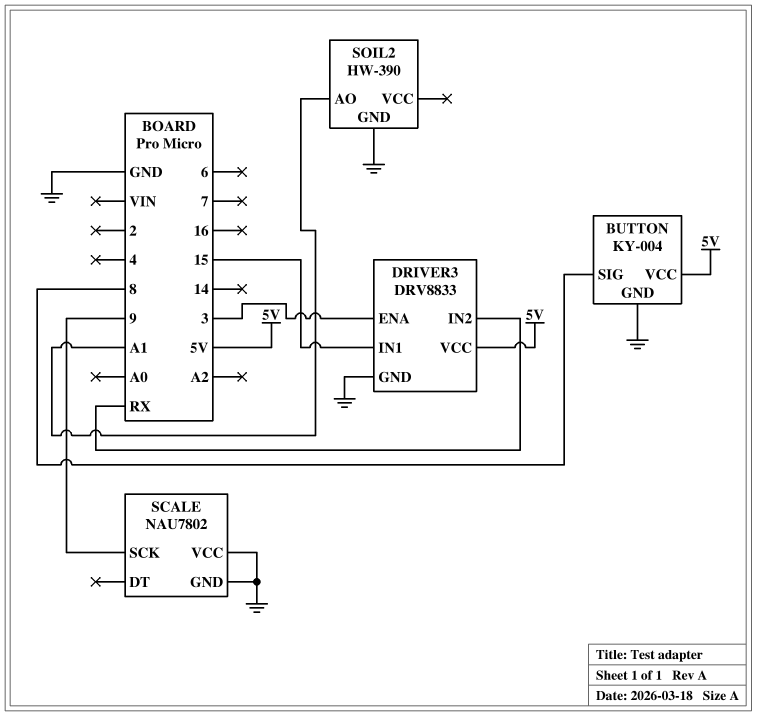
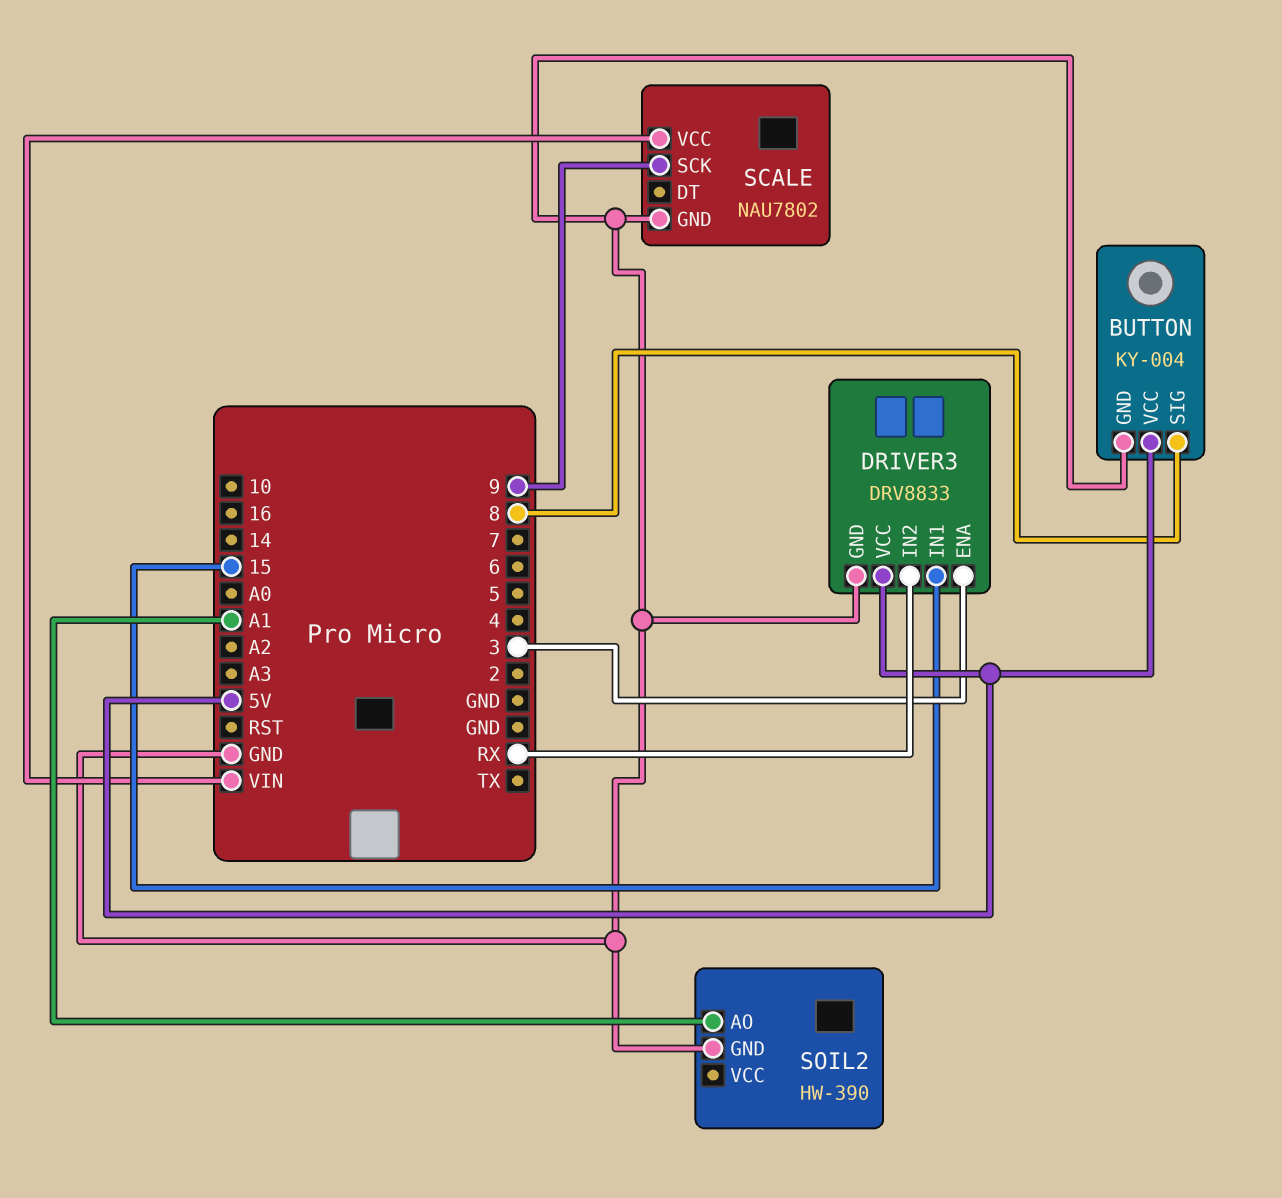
SCALE pin VCC: GND -> VIN

